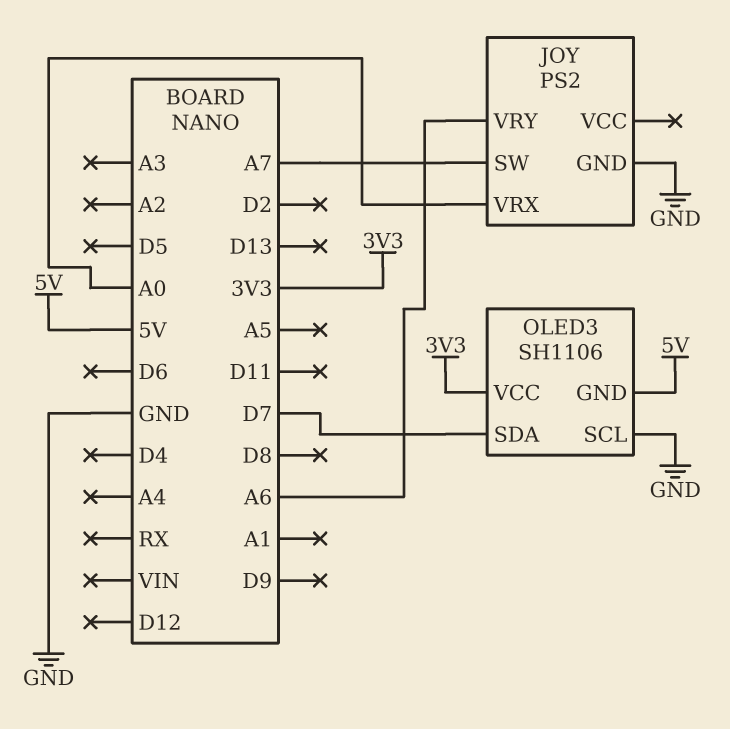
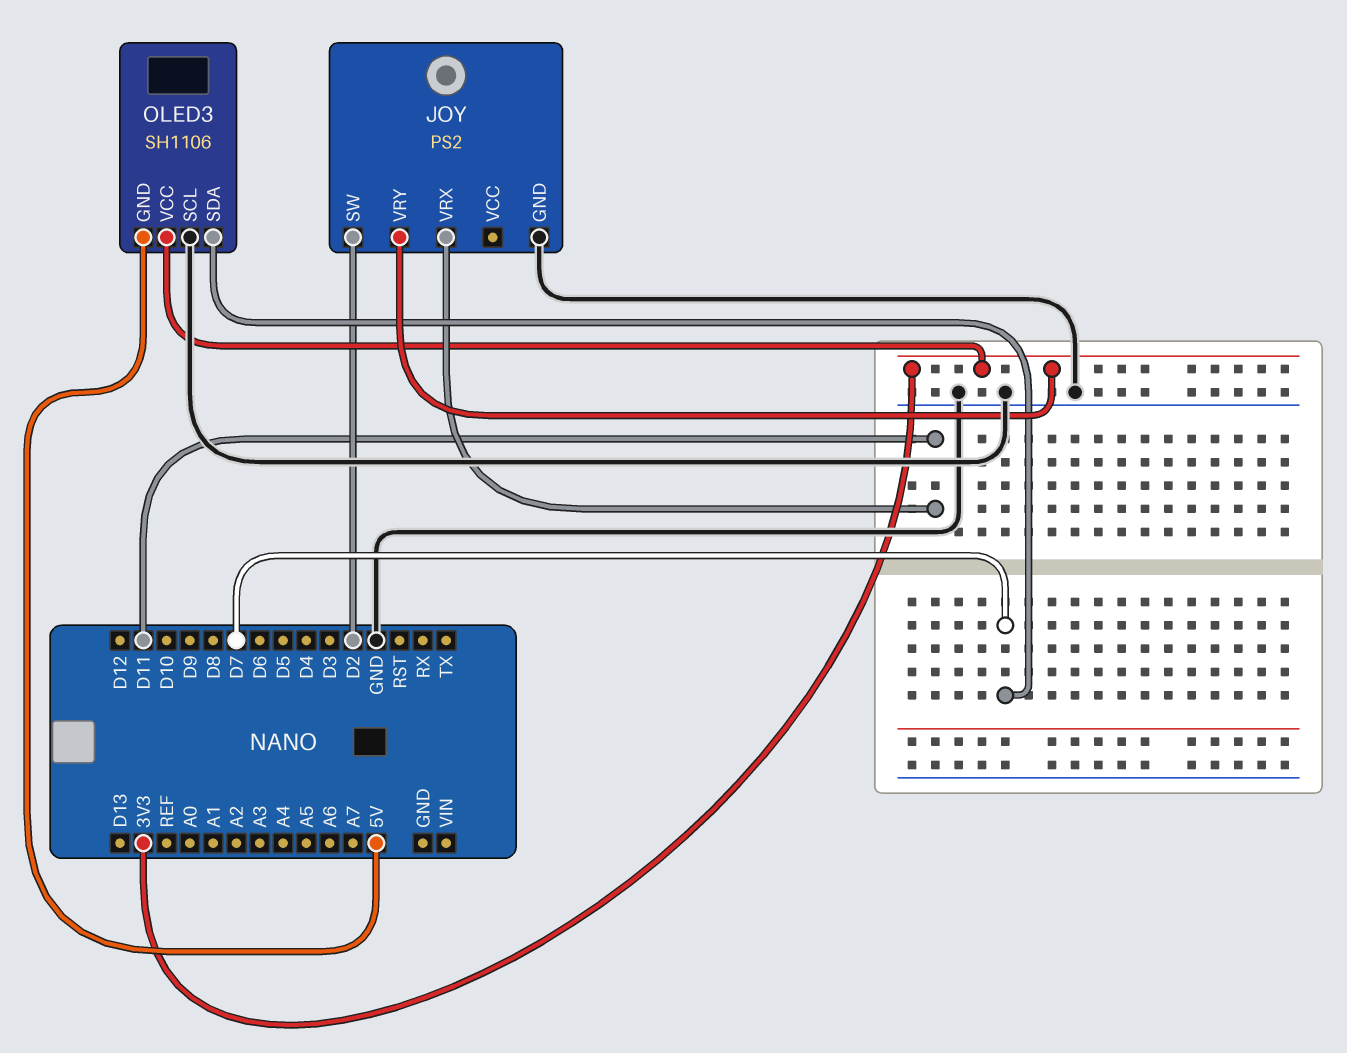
JOY pin SW: A7 -> D2
JOY pin VRX: A0 -> D11
JOY pin VRY: A6 -> 3V3

